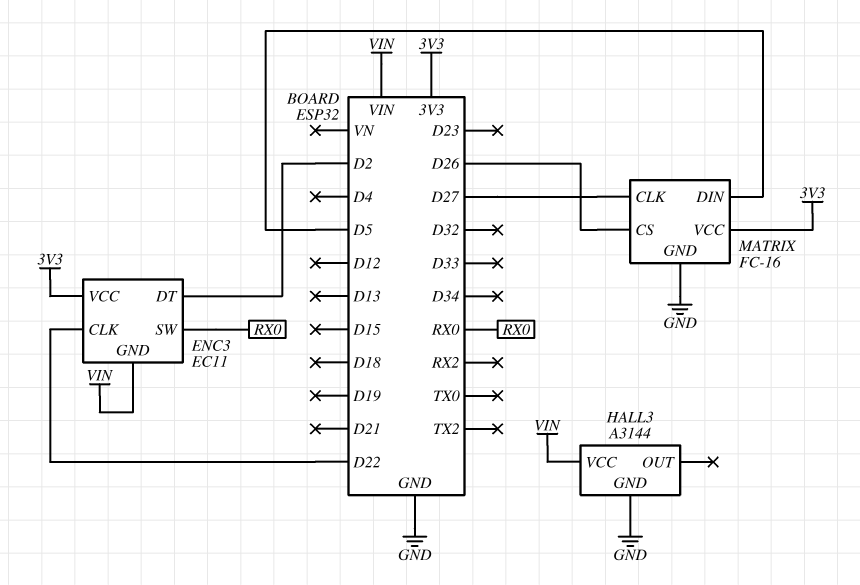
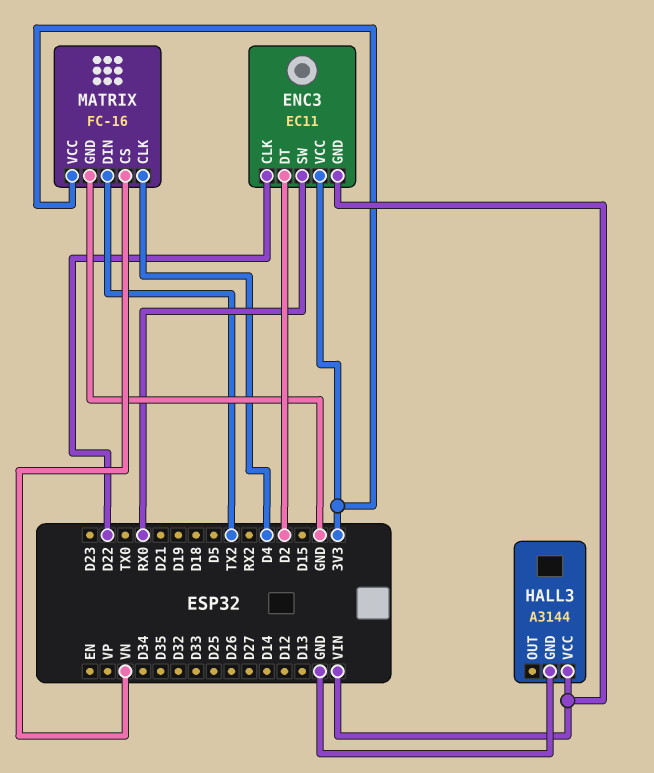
MATRIX pin CLK: D27 -> D4
MATRIX pin CS: D26 -> VN
MATRIX pin DIN: D5 -> TX2

